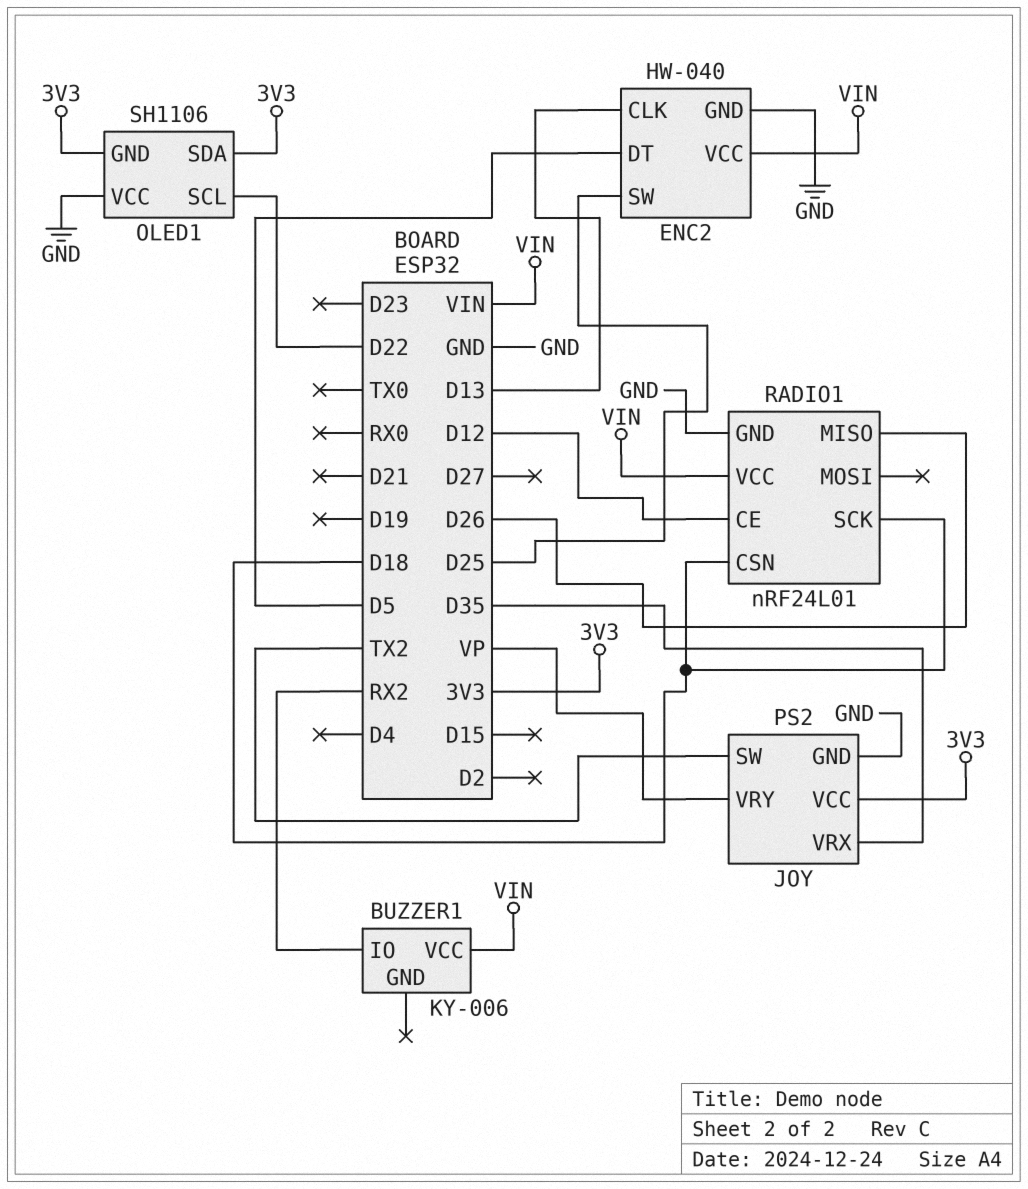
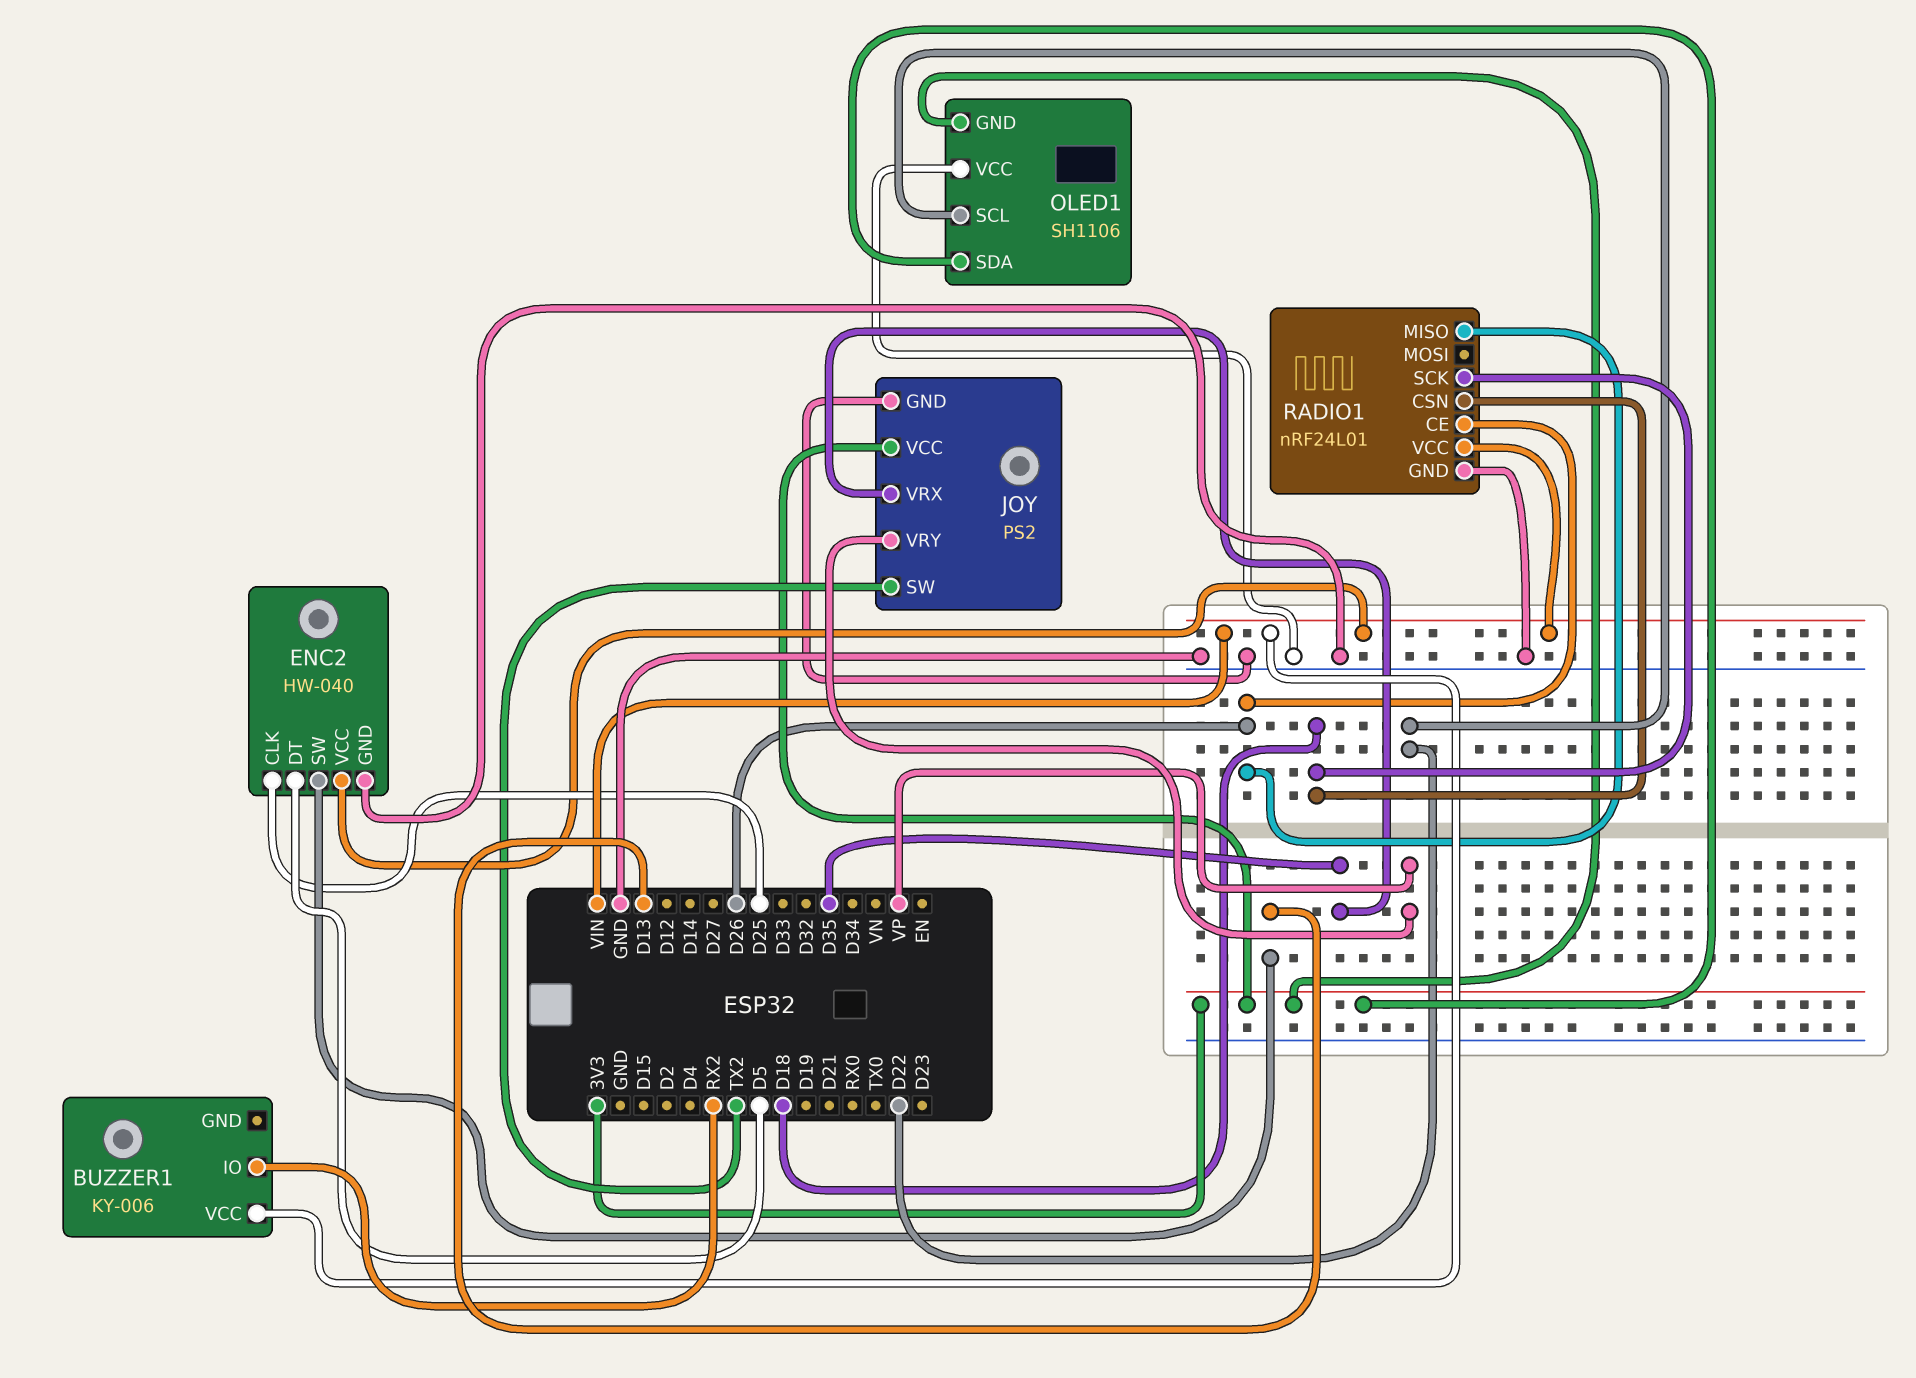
ENC2 pin CLK: D13 -> D25
ENC2 pin SW: D25 -> D13
RADIO1 pin CE: D12 -> D26

